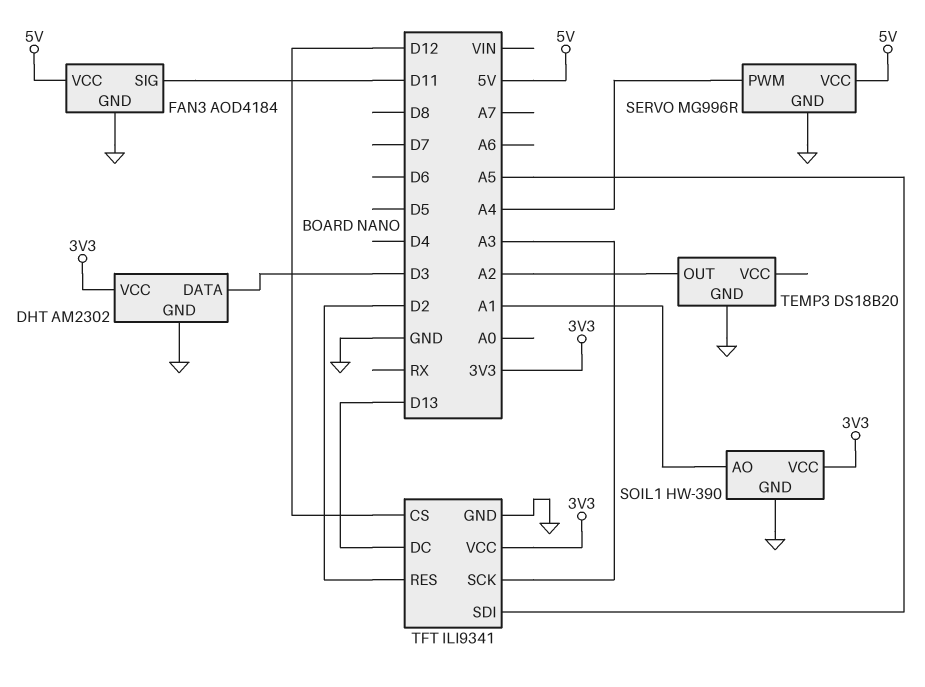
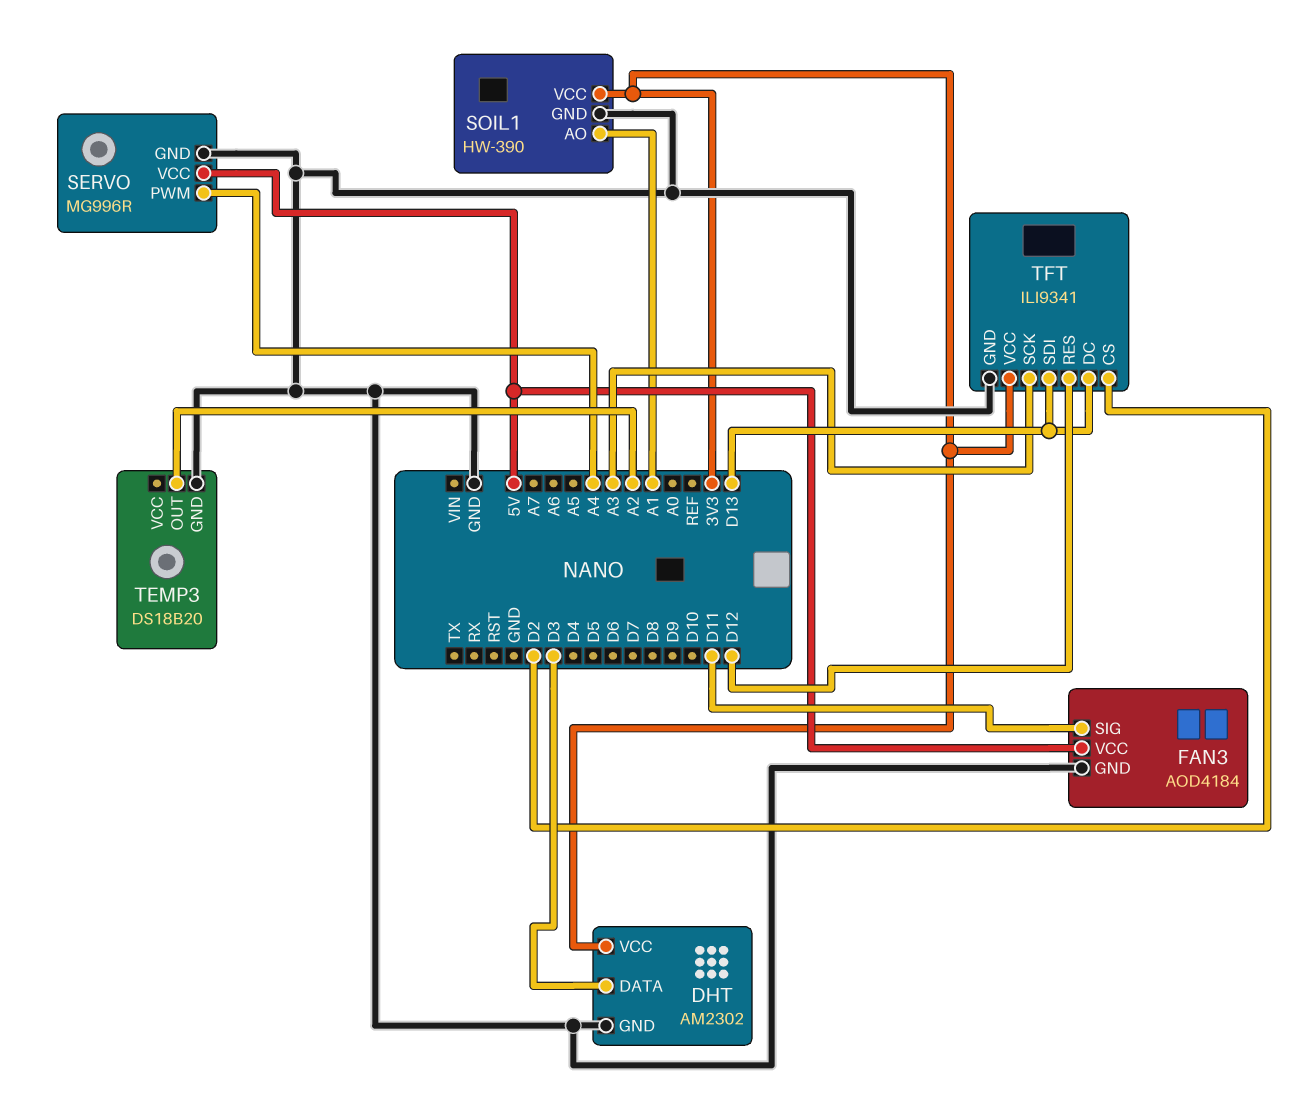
TFT pin CS: D12 -> D2
TFT pin RES: D2 -> D12
TFT pin SDI: A5 -> D13

